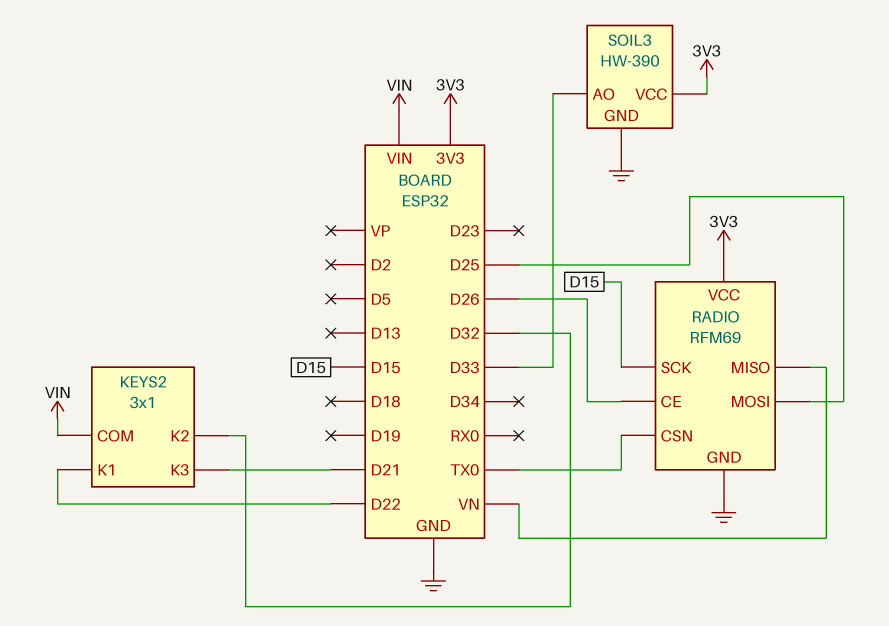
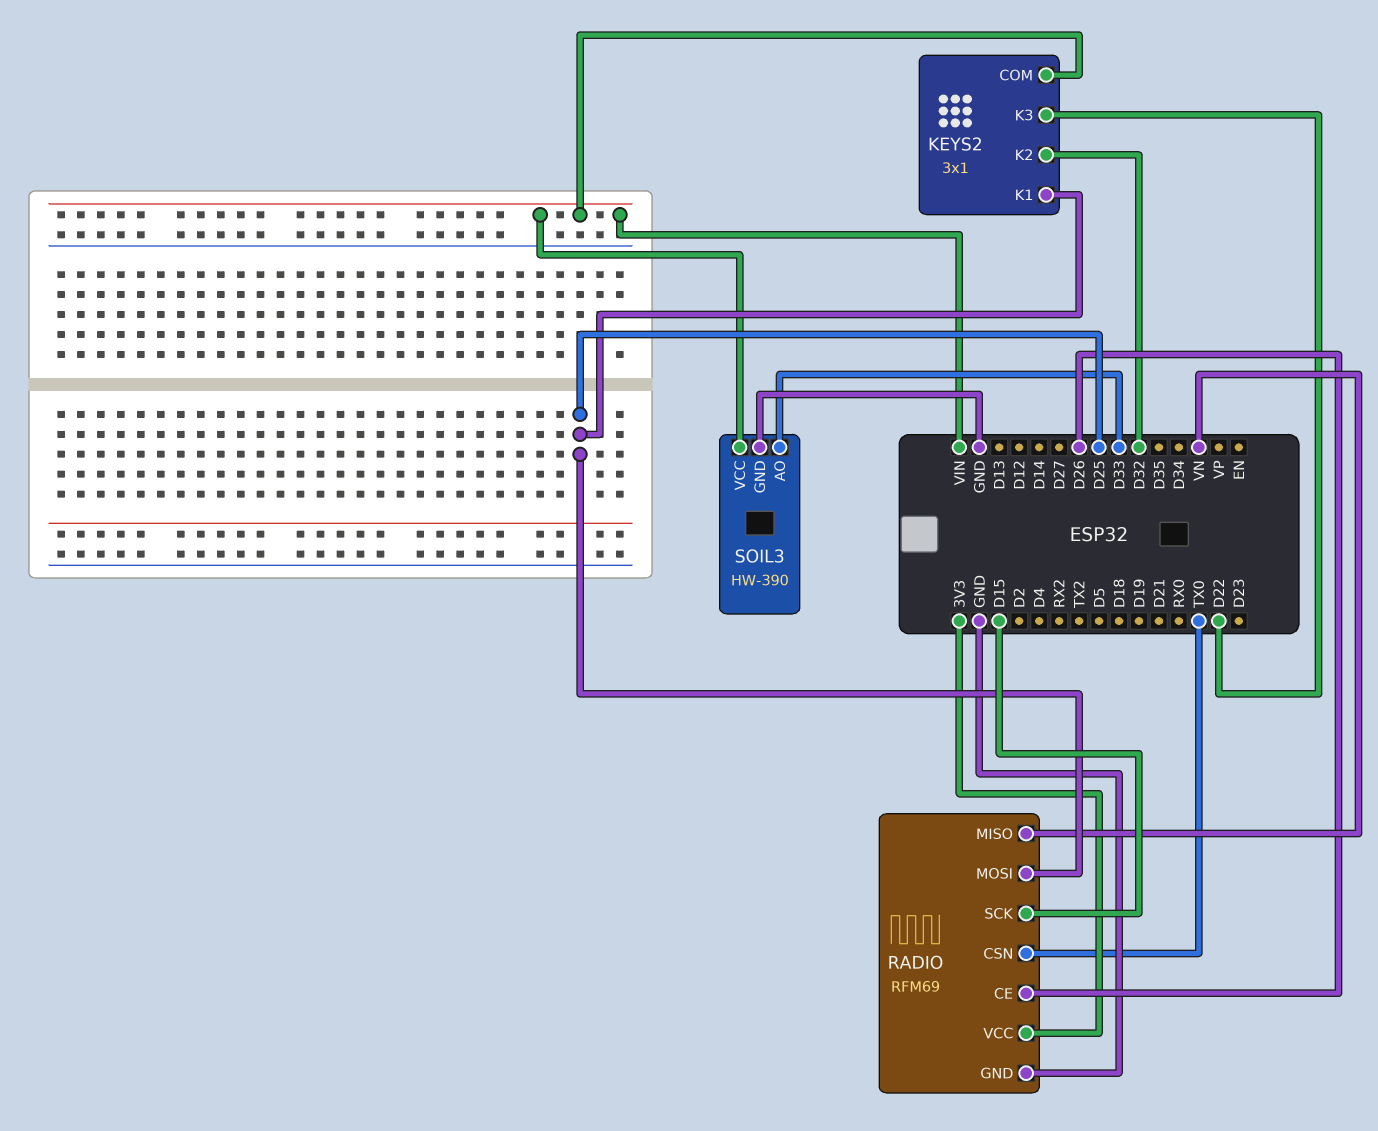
KEYS2 pin K1: D22 -> D25
KEYS2 pin K3: D21 -> D22
SOIL3 pin VCC: 3V3 -> VIN

